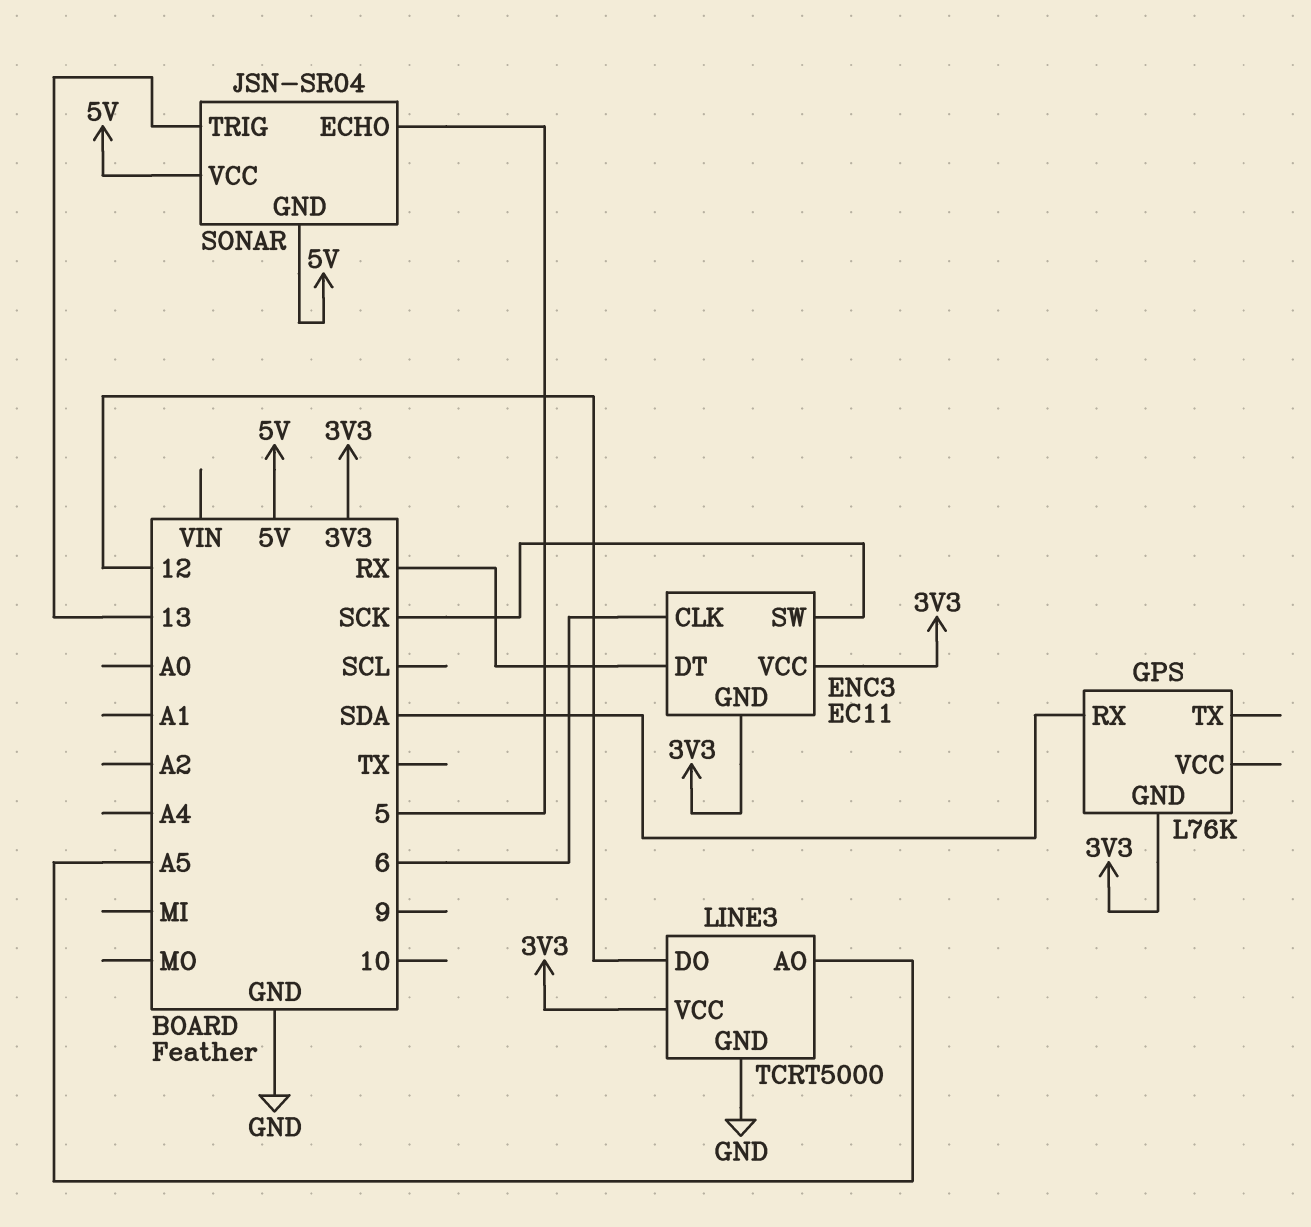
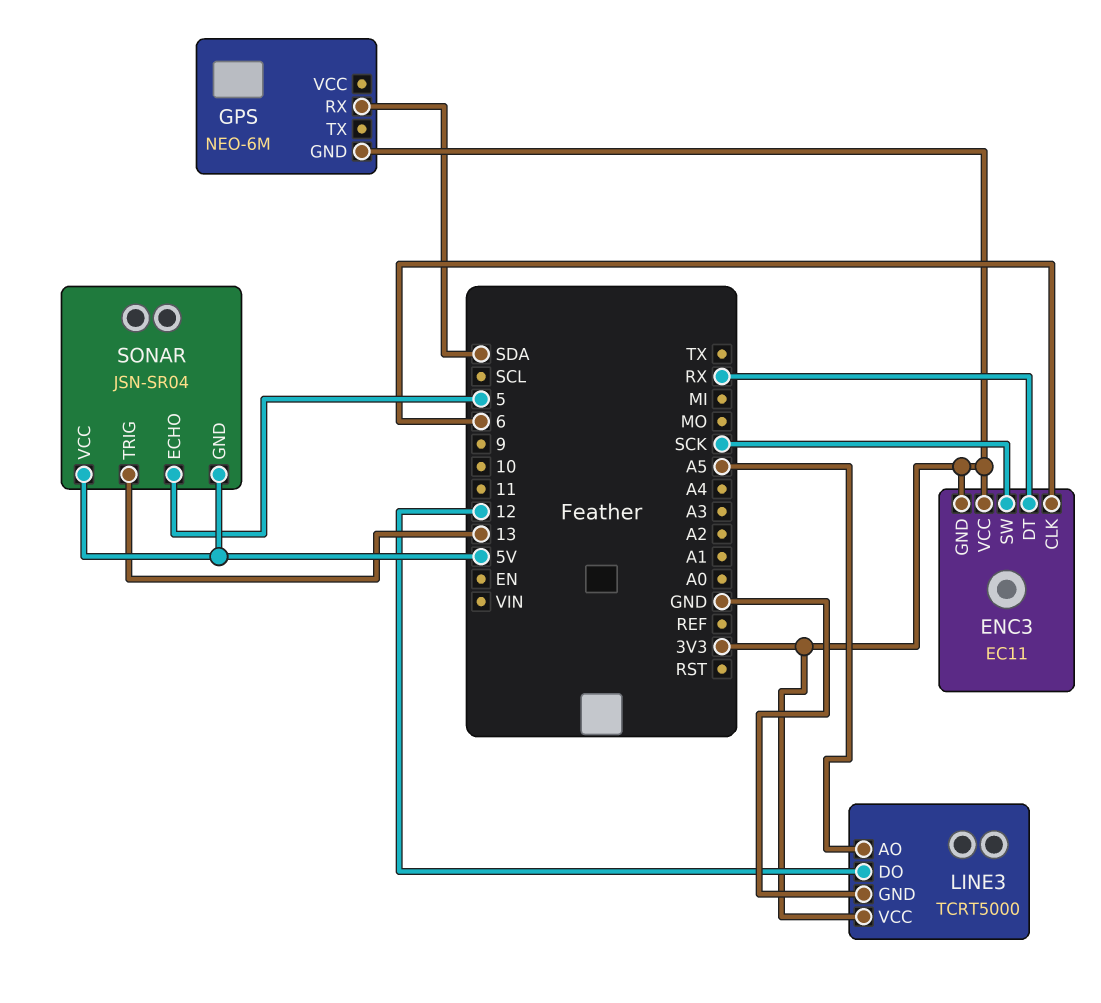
GPS: L76K -> NEO-6M

